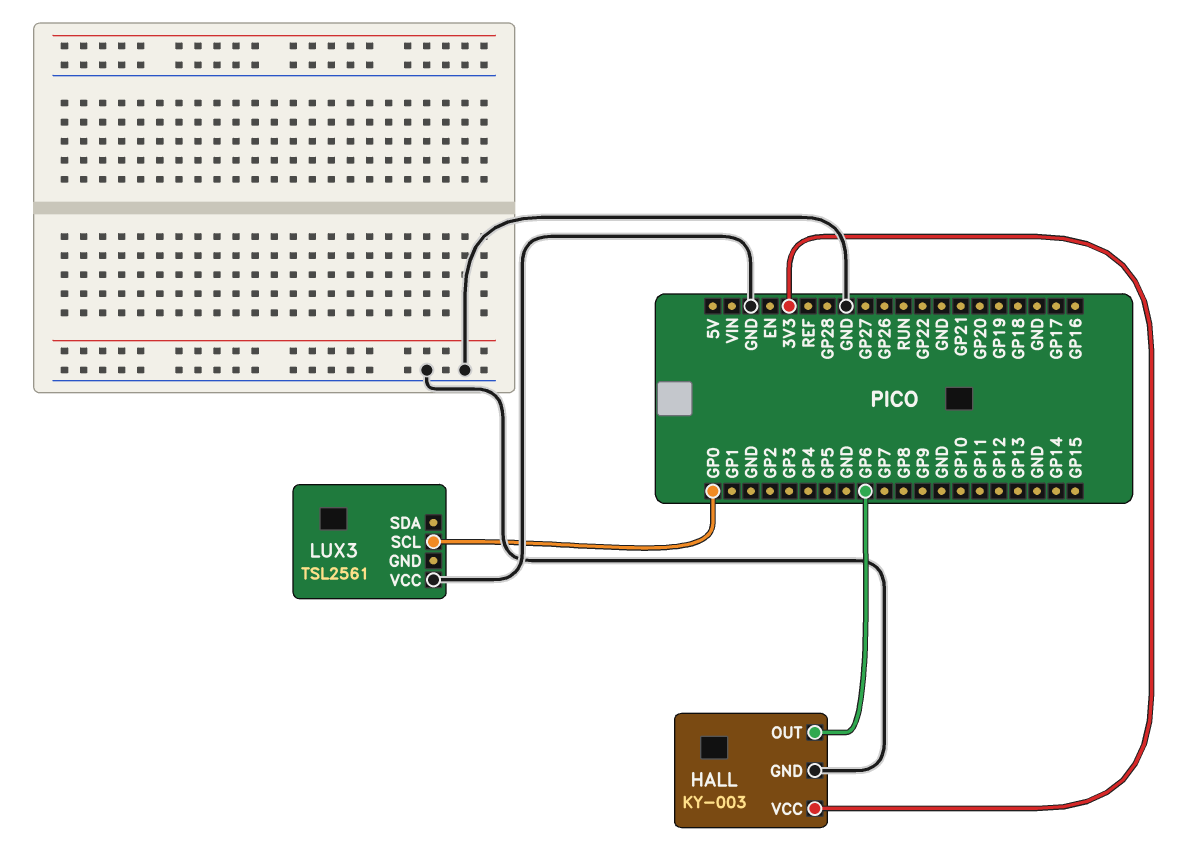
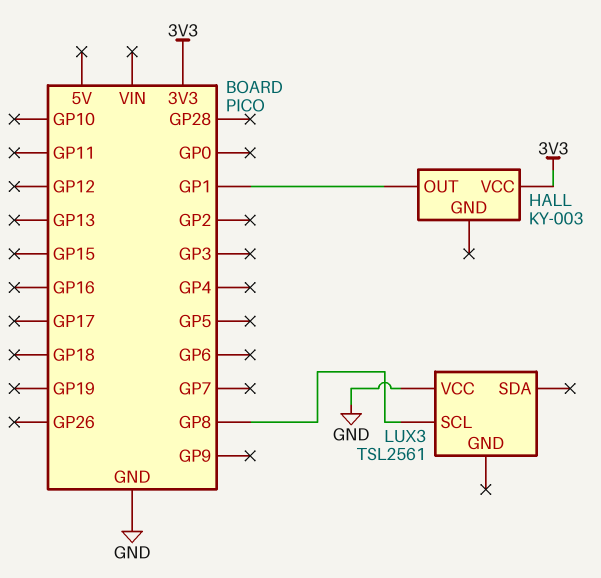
HALL pin GND: GND -> none
HALL pin OUT: GP6 -> GP1
LUX3 pin SCL: GP0 -> GP8

